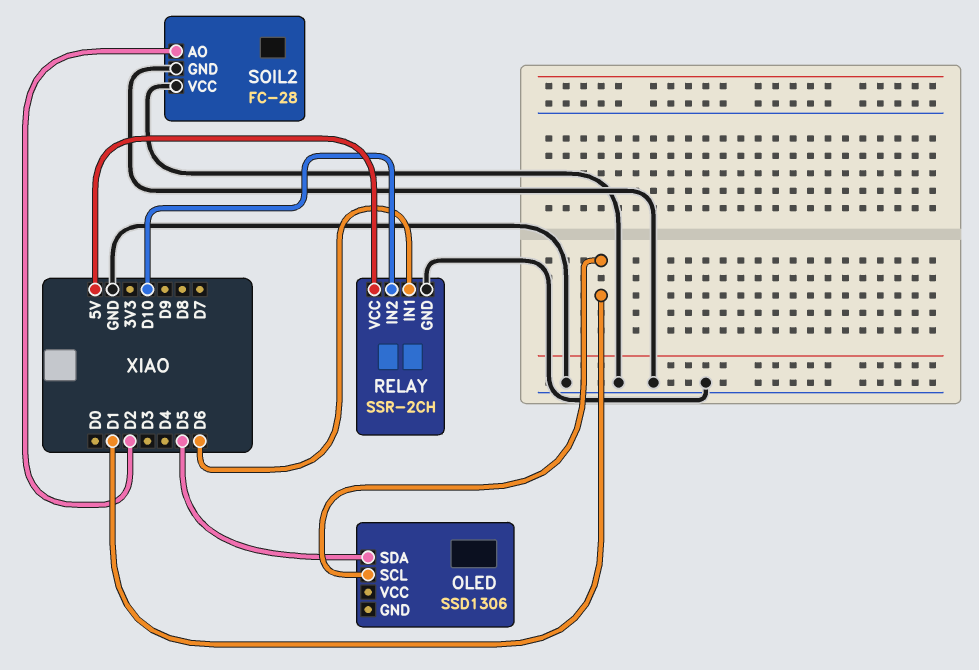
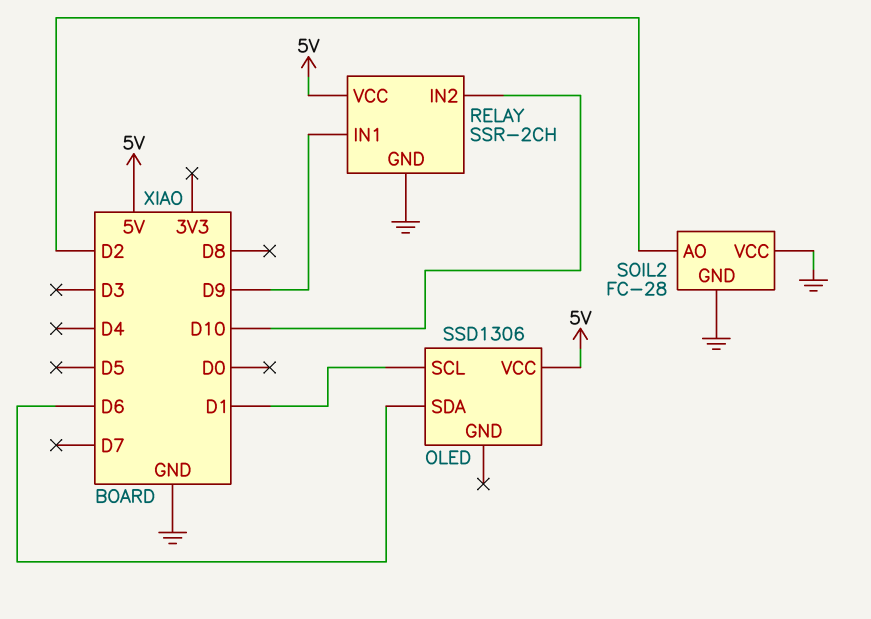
OLED pin SDA: D5 -> D6
OLED pin VCC: none -> 5V
RELAY pin IN1: D6 -> D9

